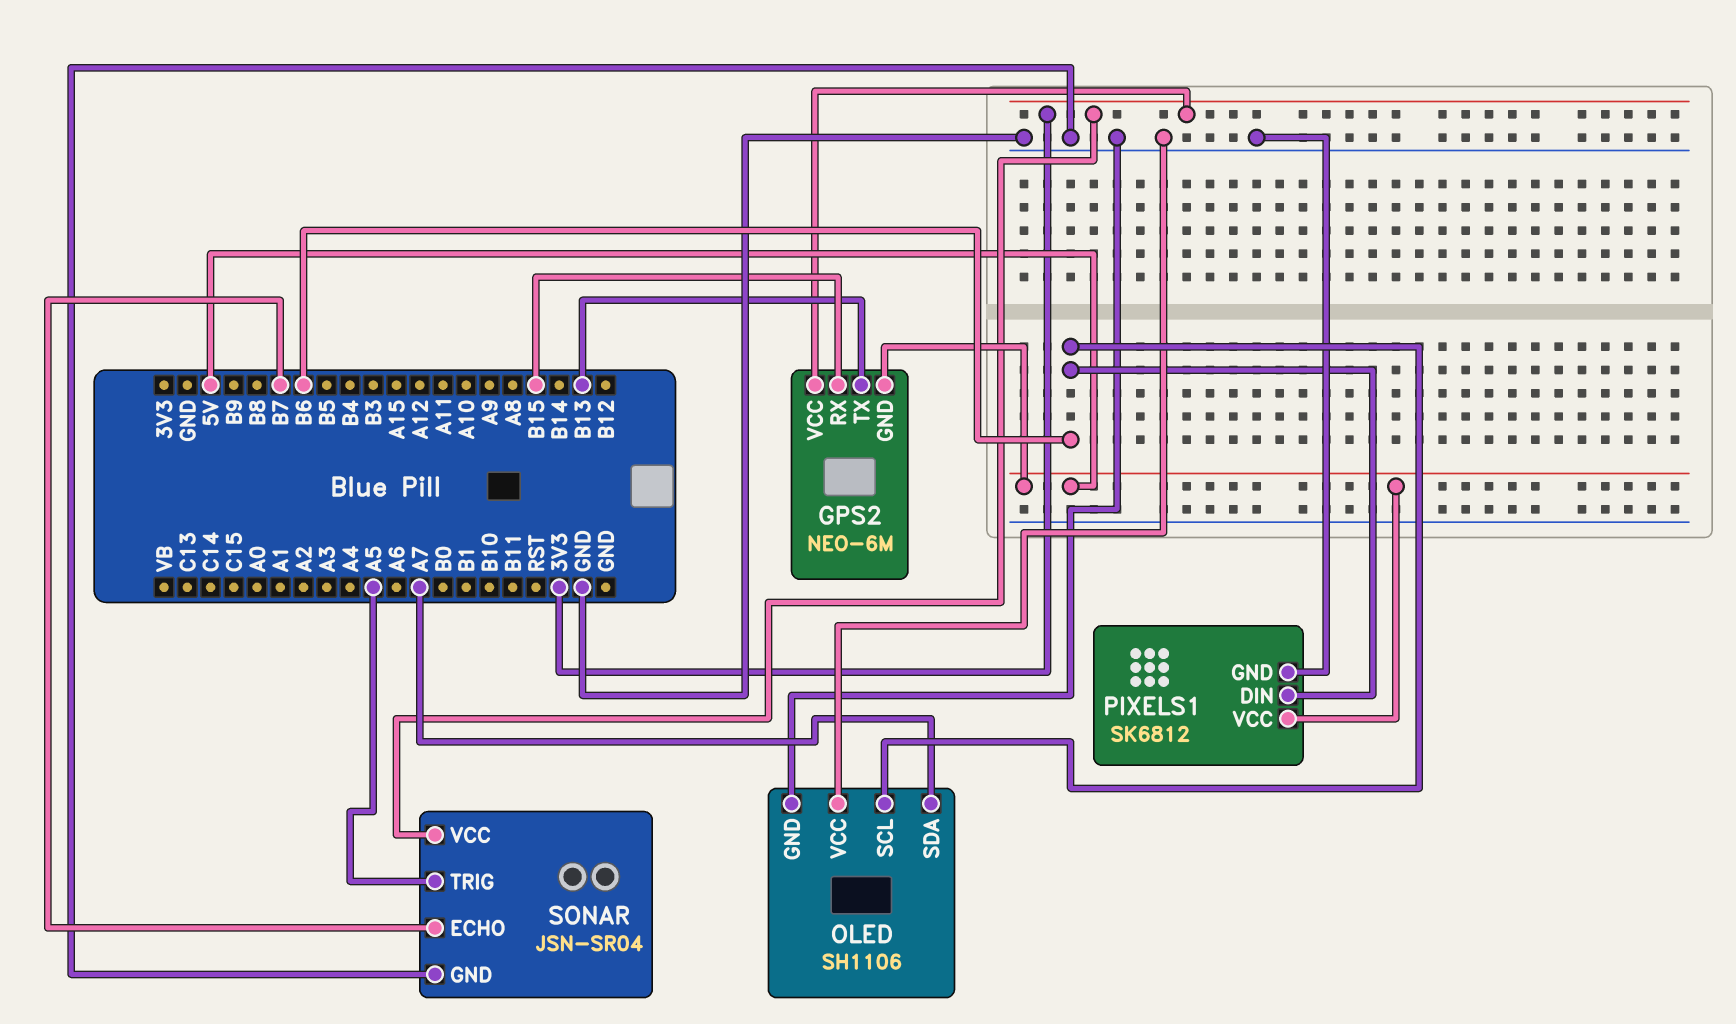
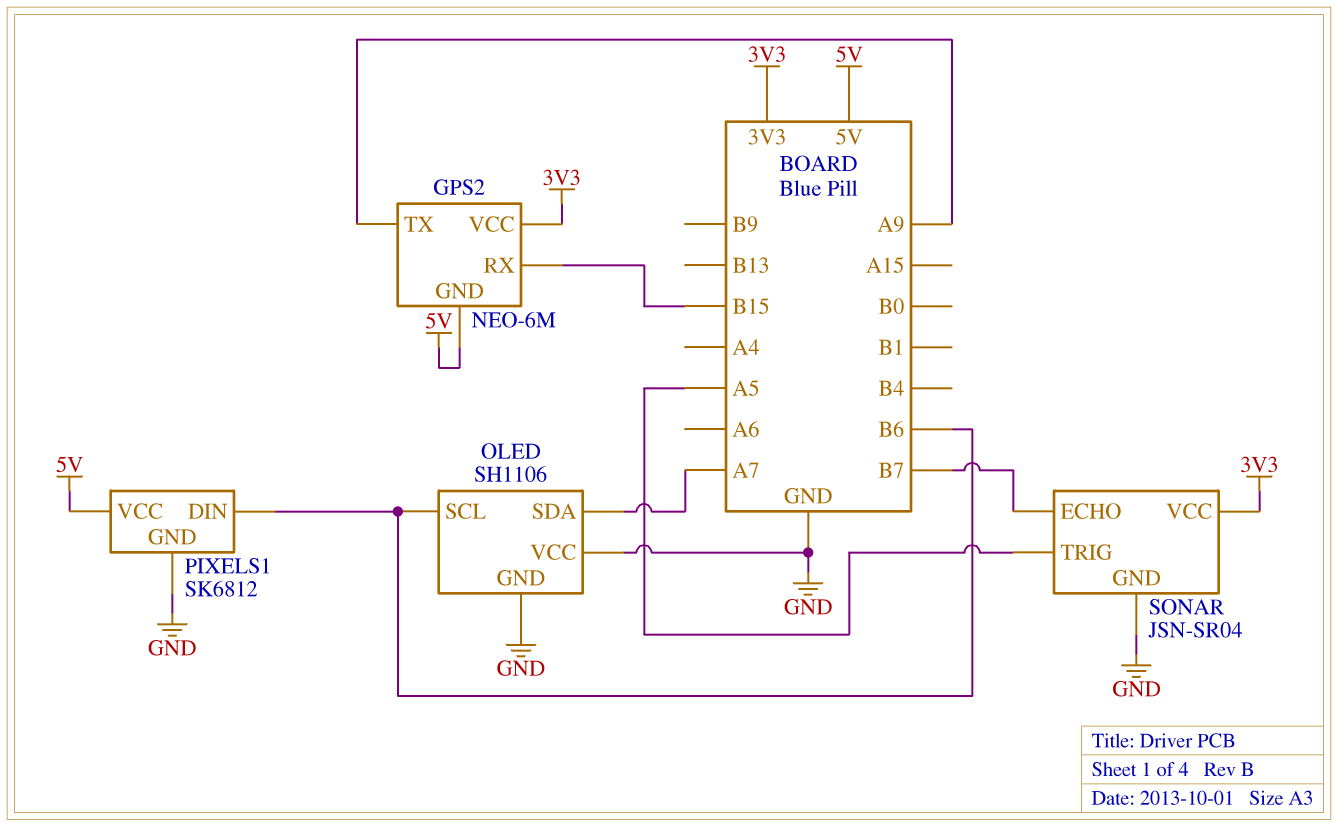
GPS2 pin TX: B13 -> A9

